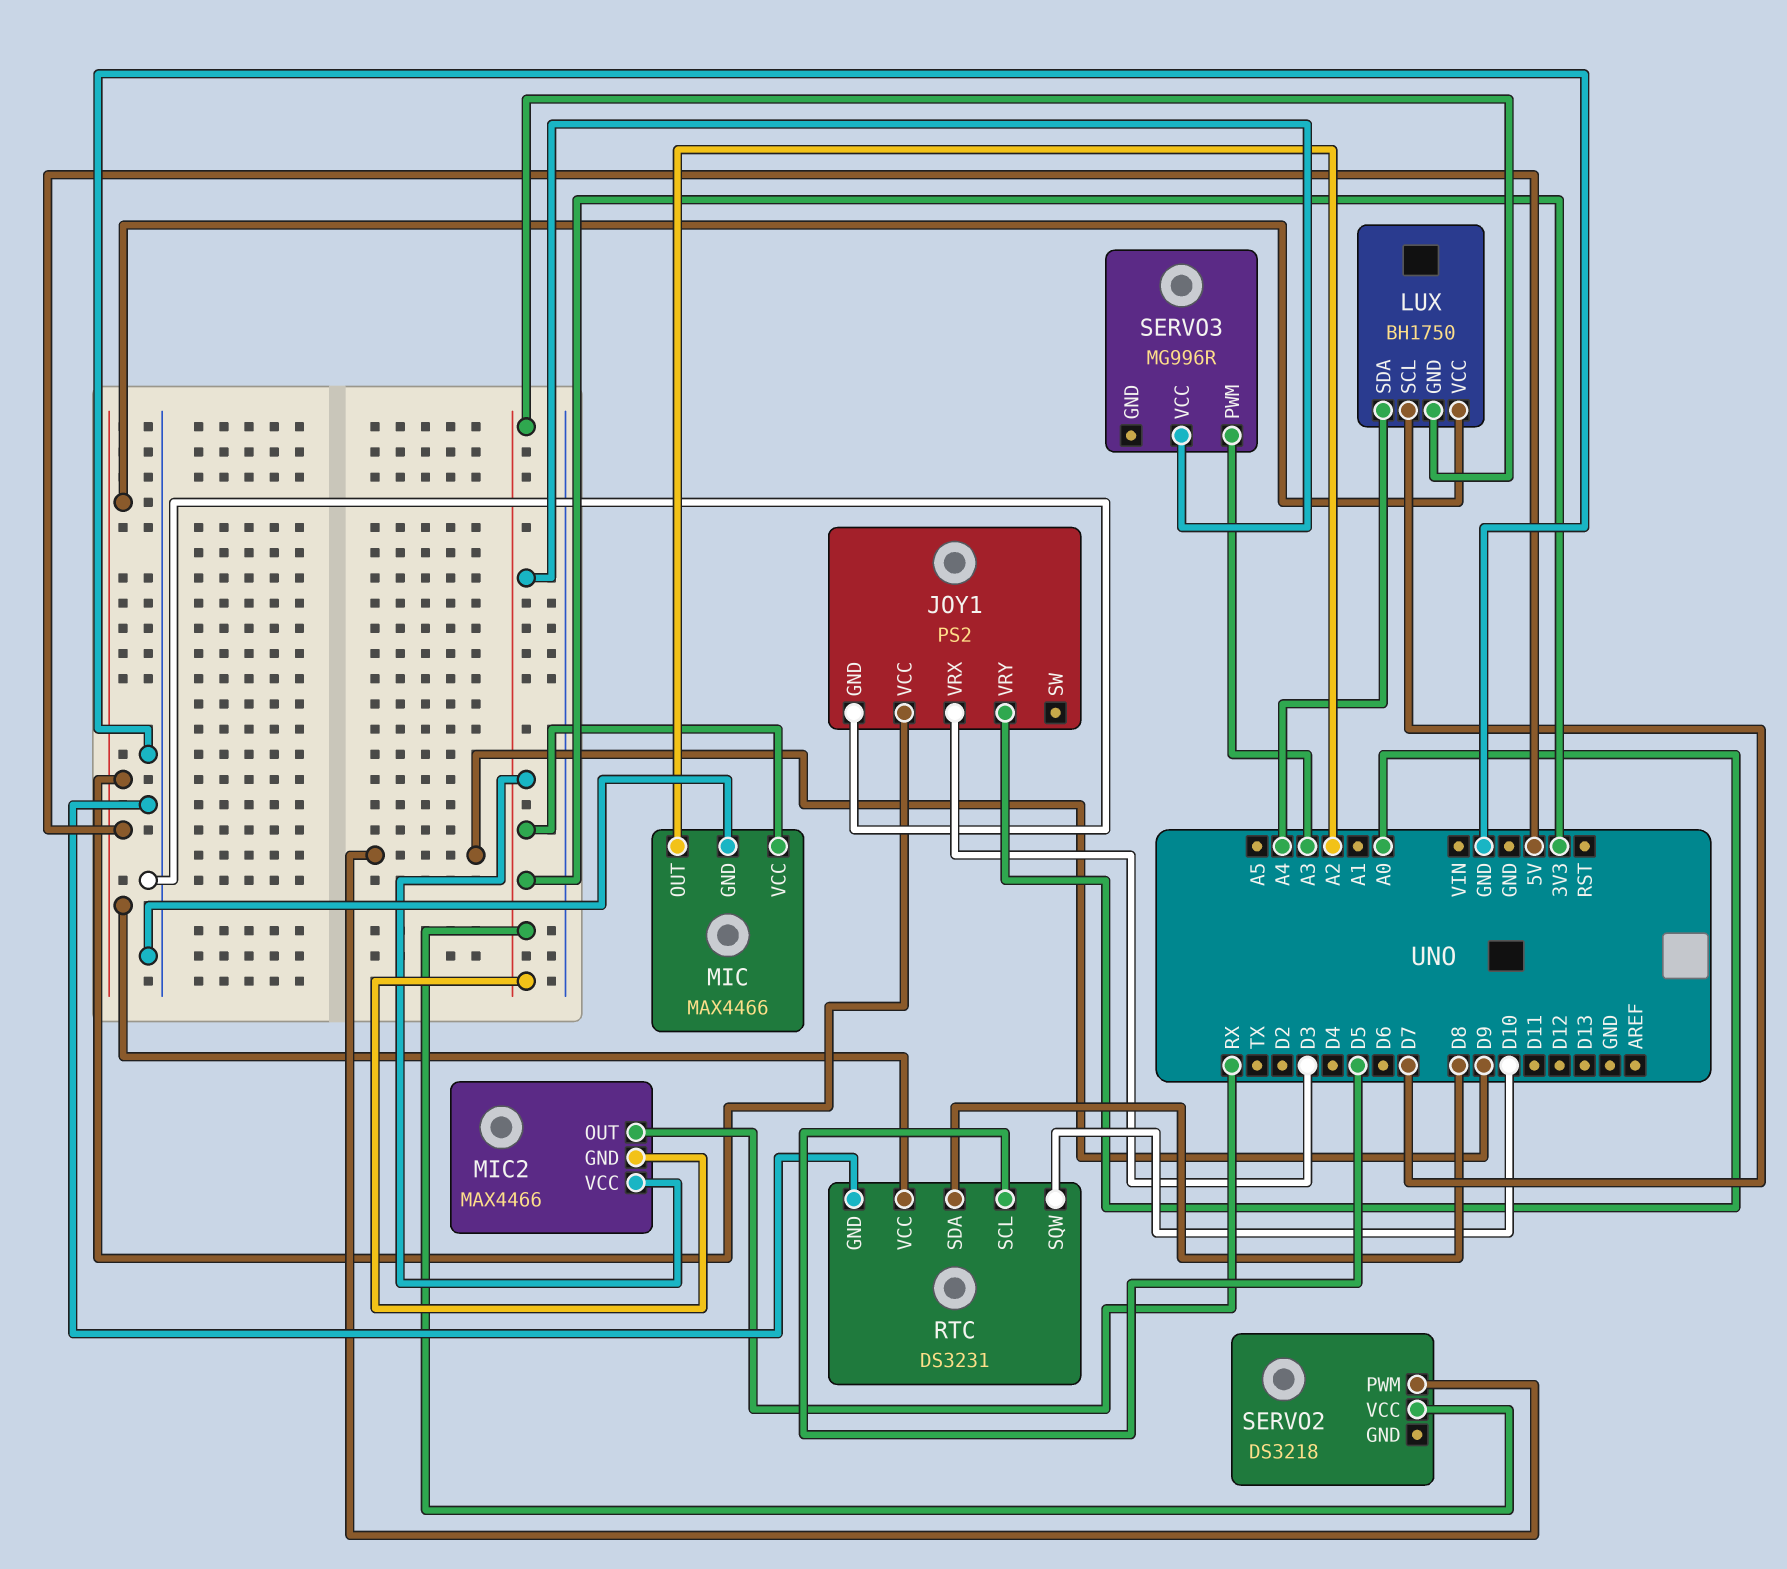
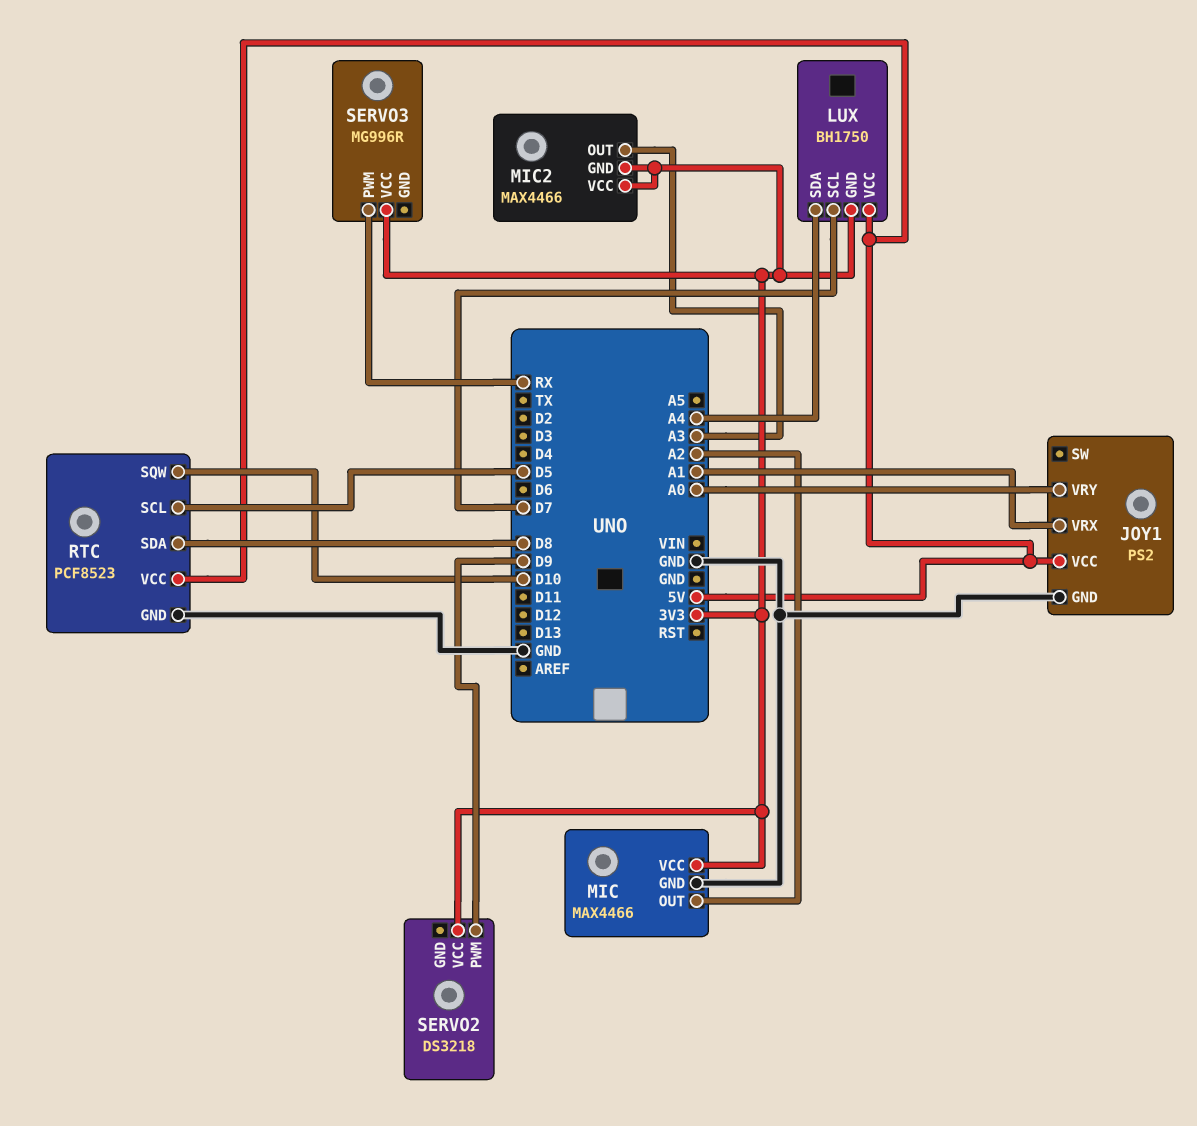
JOY1 pin VRX: D3 -> A1
MIC2 pin OUT: RX -> A3
RTC: DS3231 -> PCF8523
SERVO3 pin PWM: A3 -> RX

